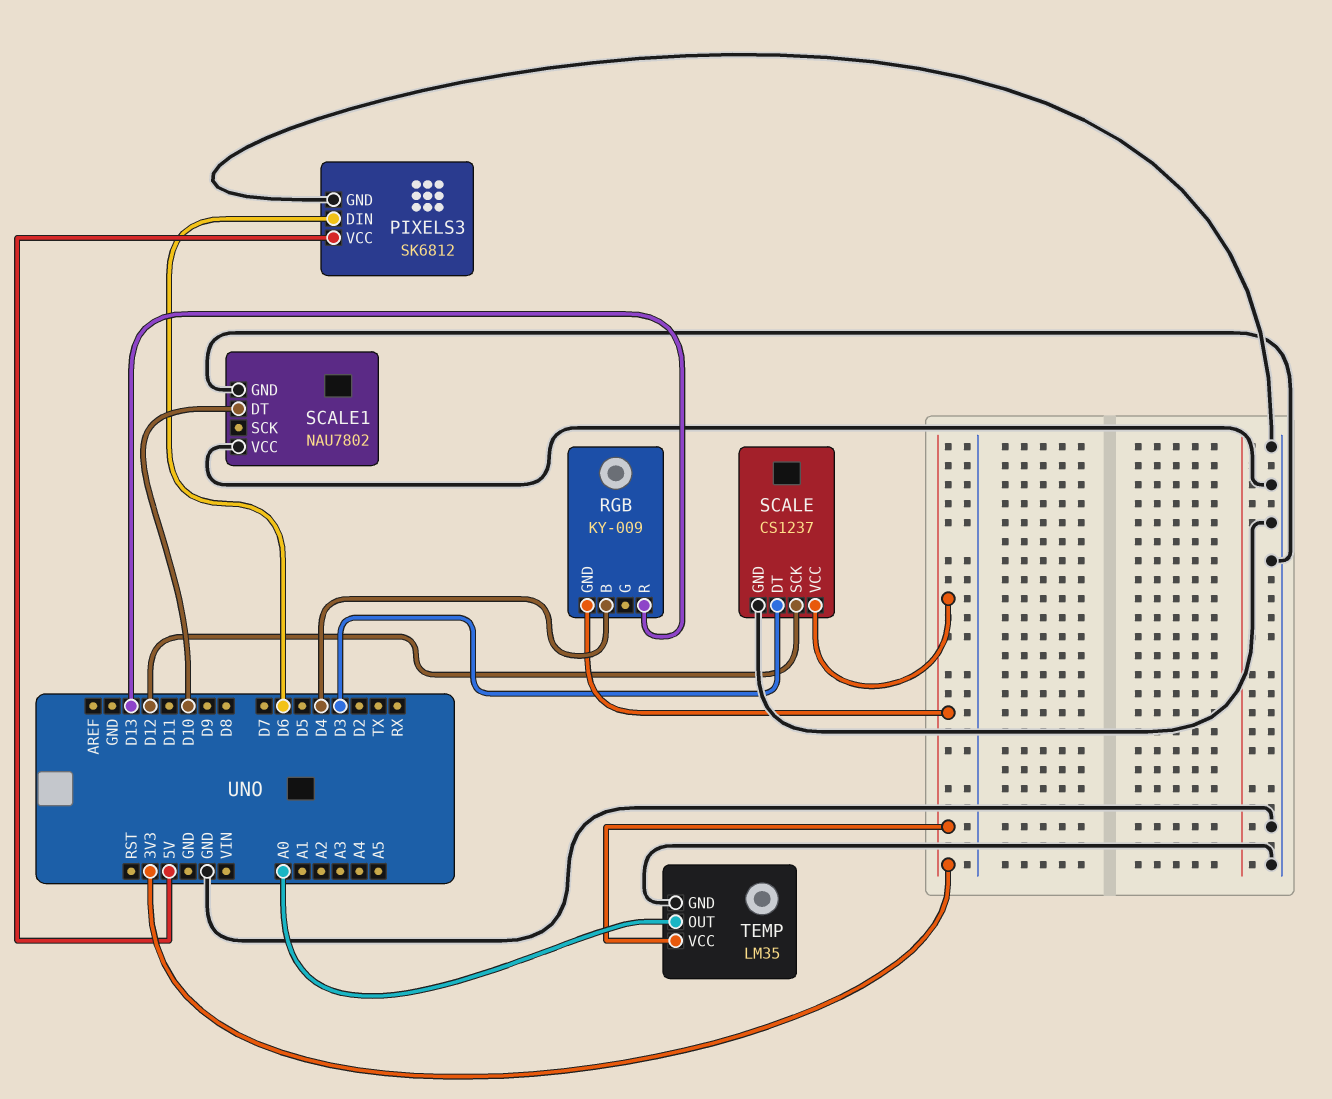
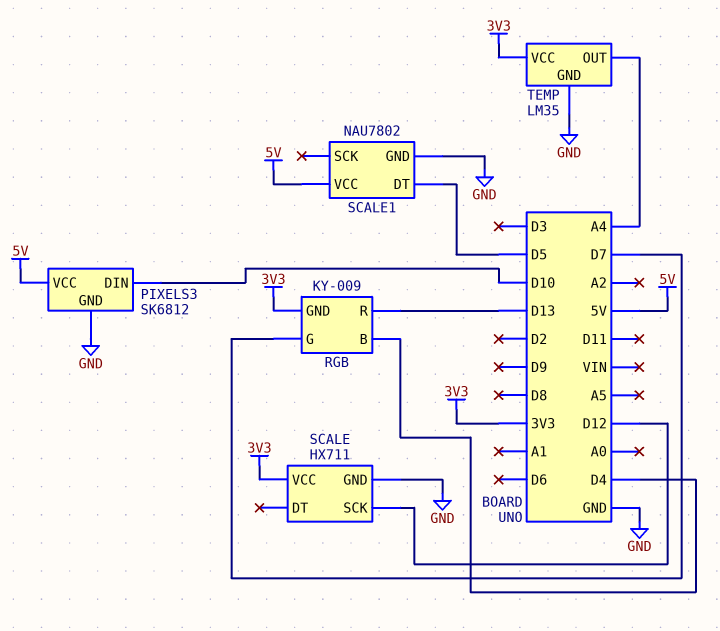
PIXELS3 pin DIN: D6 -> D10
RGB pin G: none -> D7
SCALE: CS1237 -> HX711
SCALE pin DT: D3 -> none
SCALE1 pin DT: D10 -> D5
SCALE1 pin VCC: GND -> 5V
TEMP pin OUT: A0 -> A4

